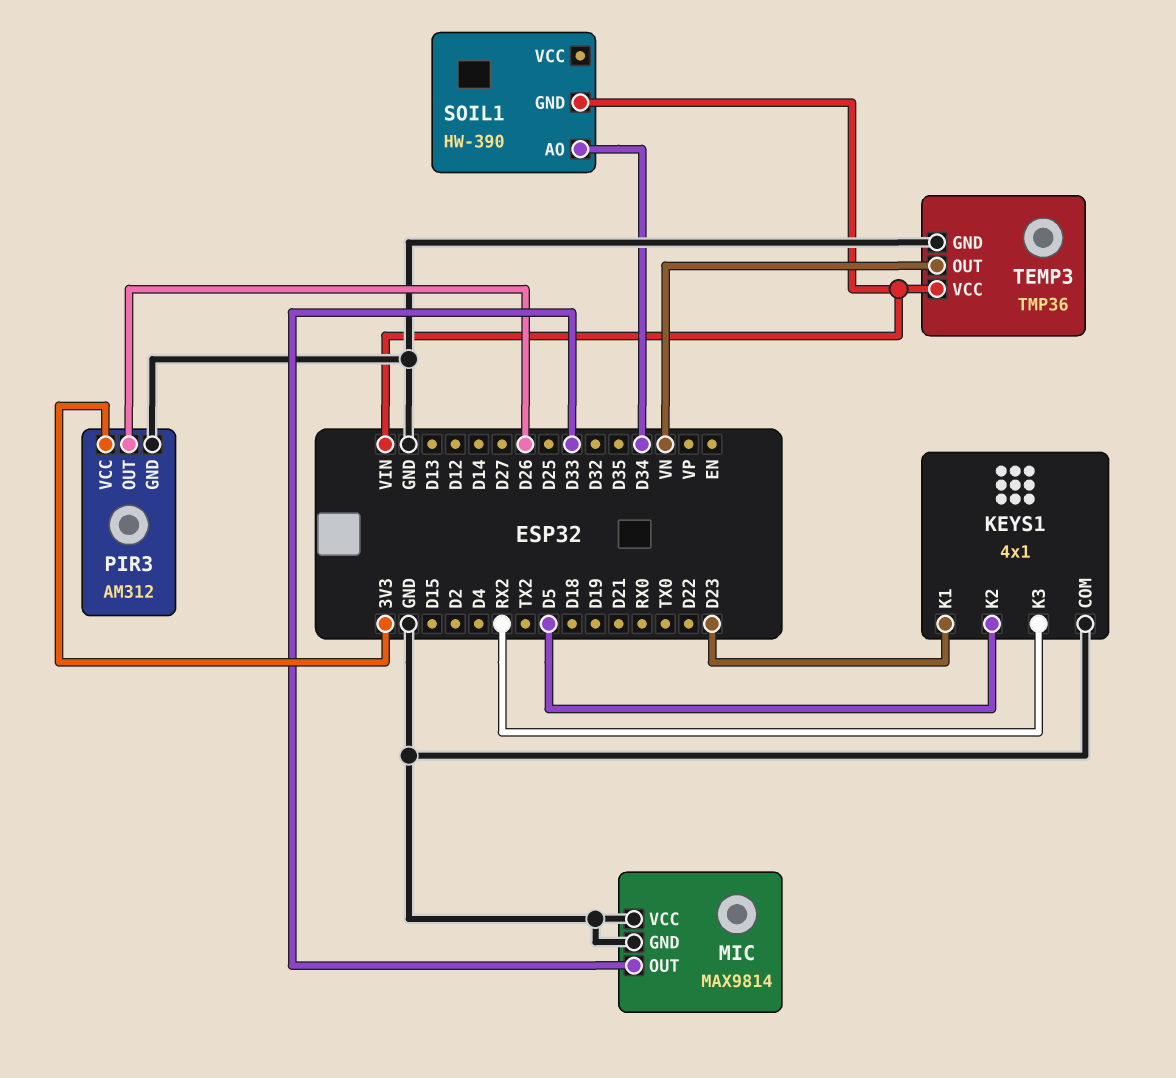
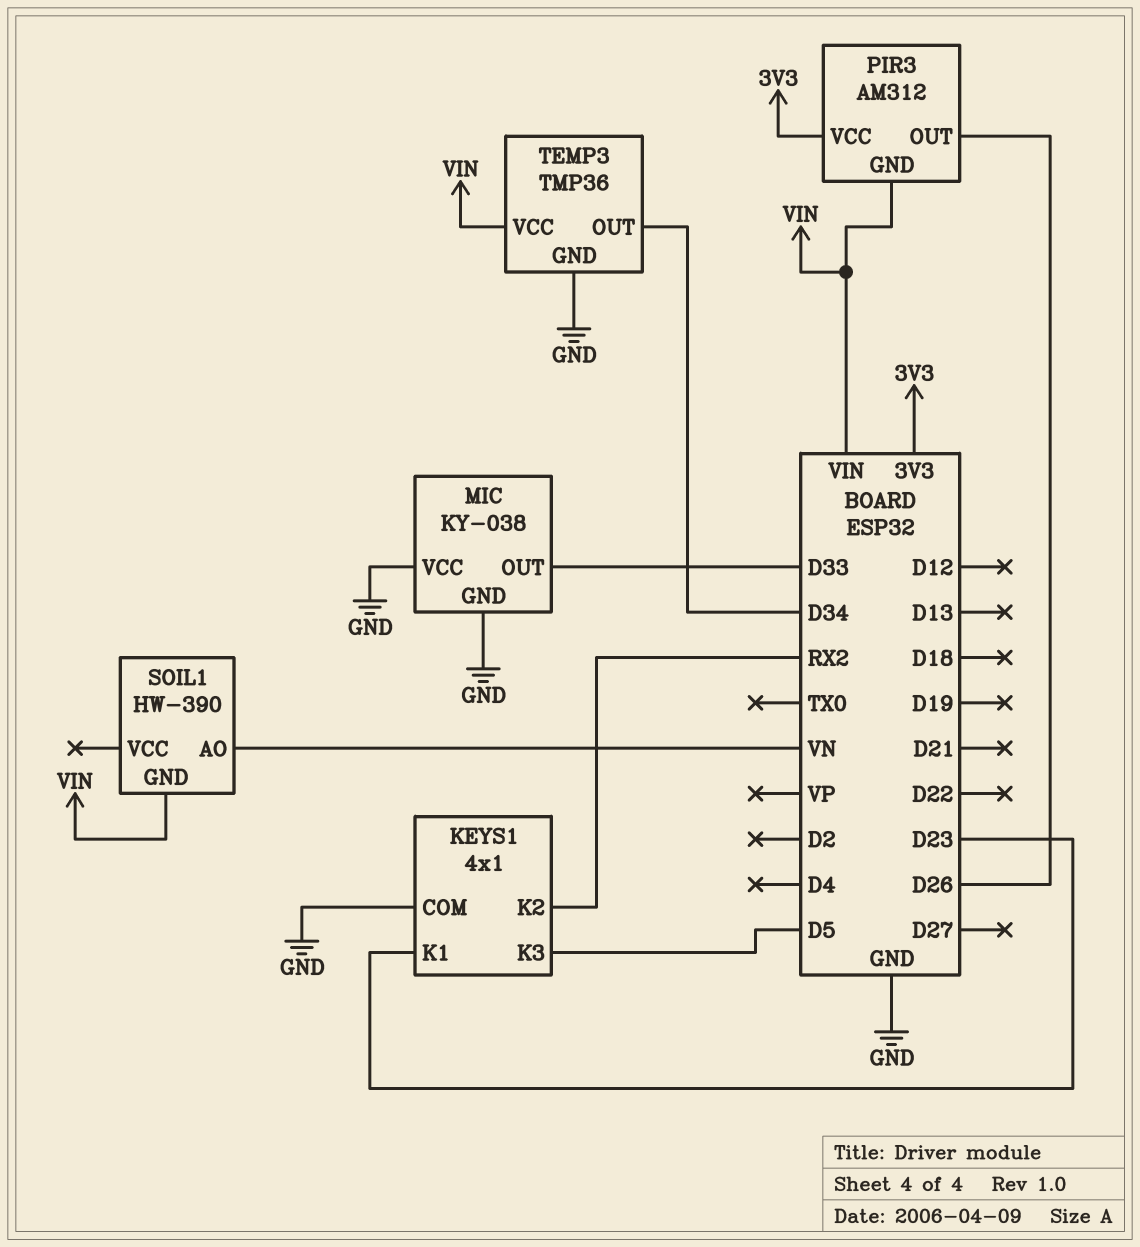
KEYS1 pin K2: D5 -> RX2
KEYS1 pin K3: RX2 -> D5
MIC: MAX9814 -> KY-038
PIR3 pin GND: GND -> VIN
SOIL1 pin AO: D34 -> VN
TEMP3 pin OUT: VN -> D34

